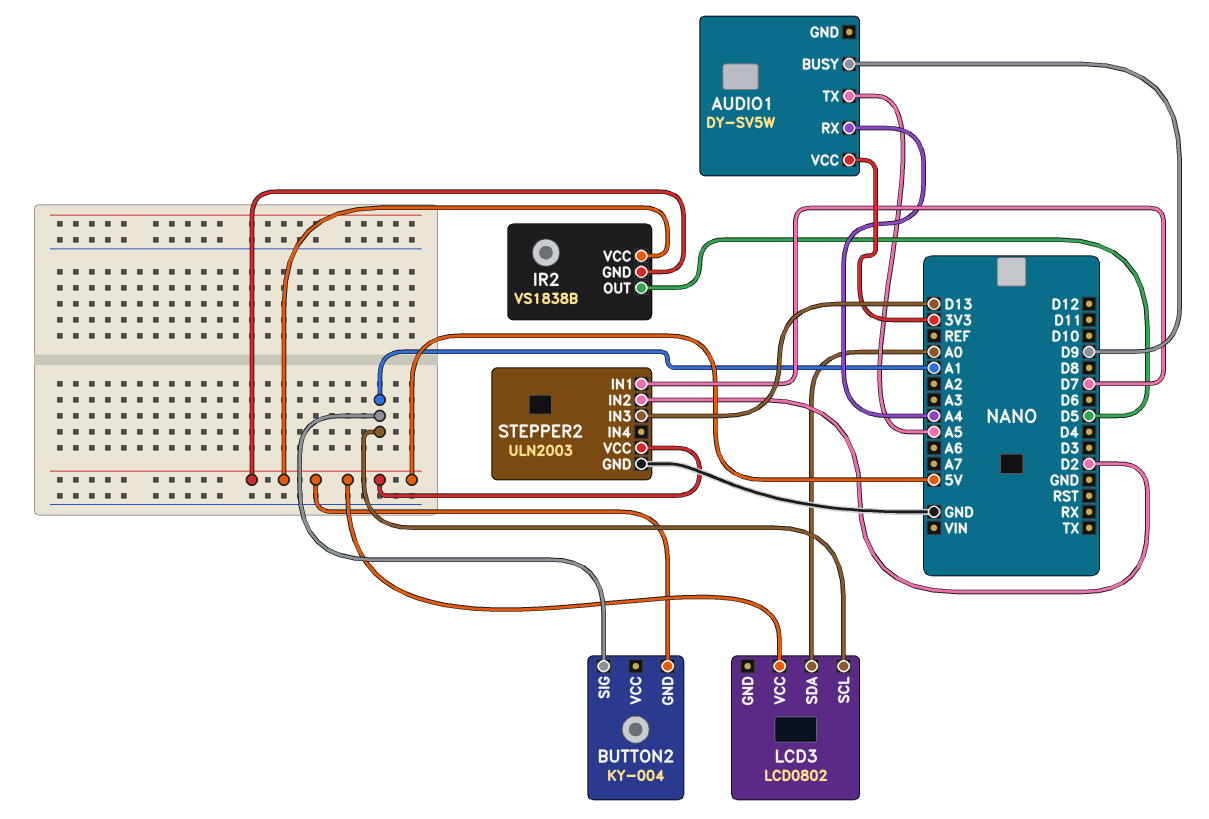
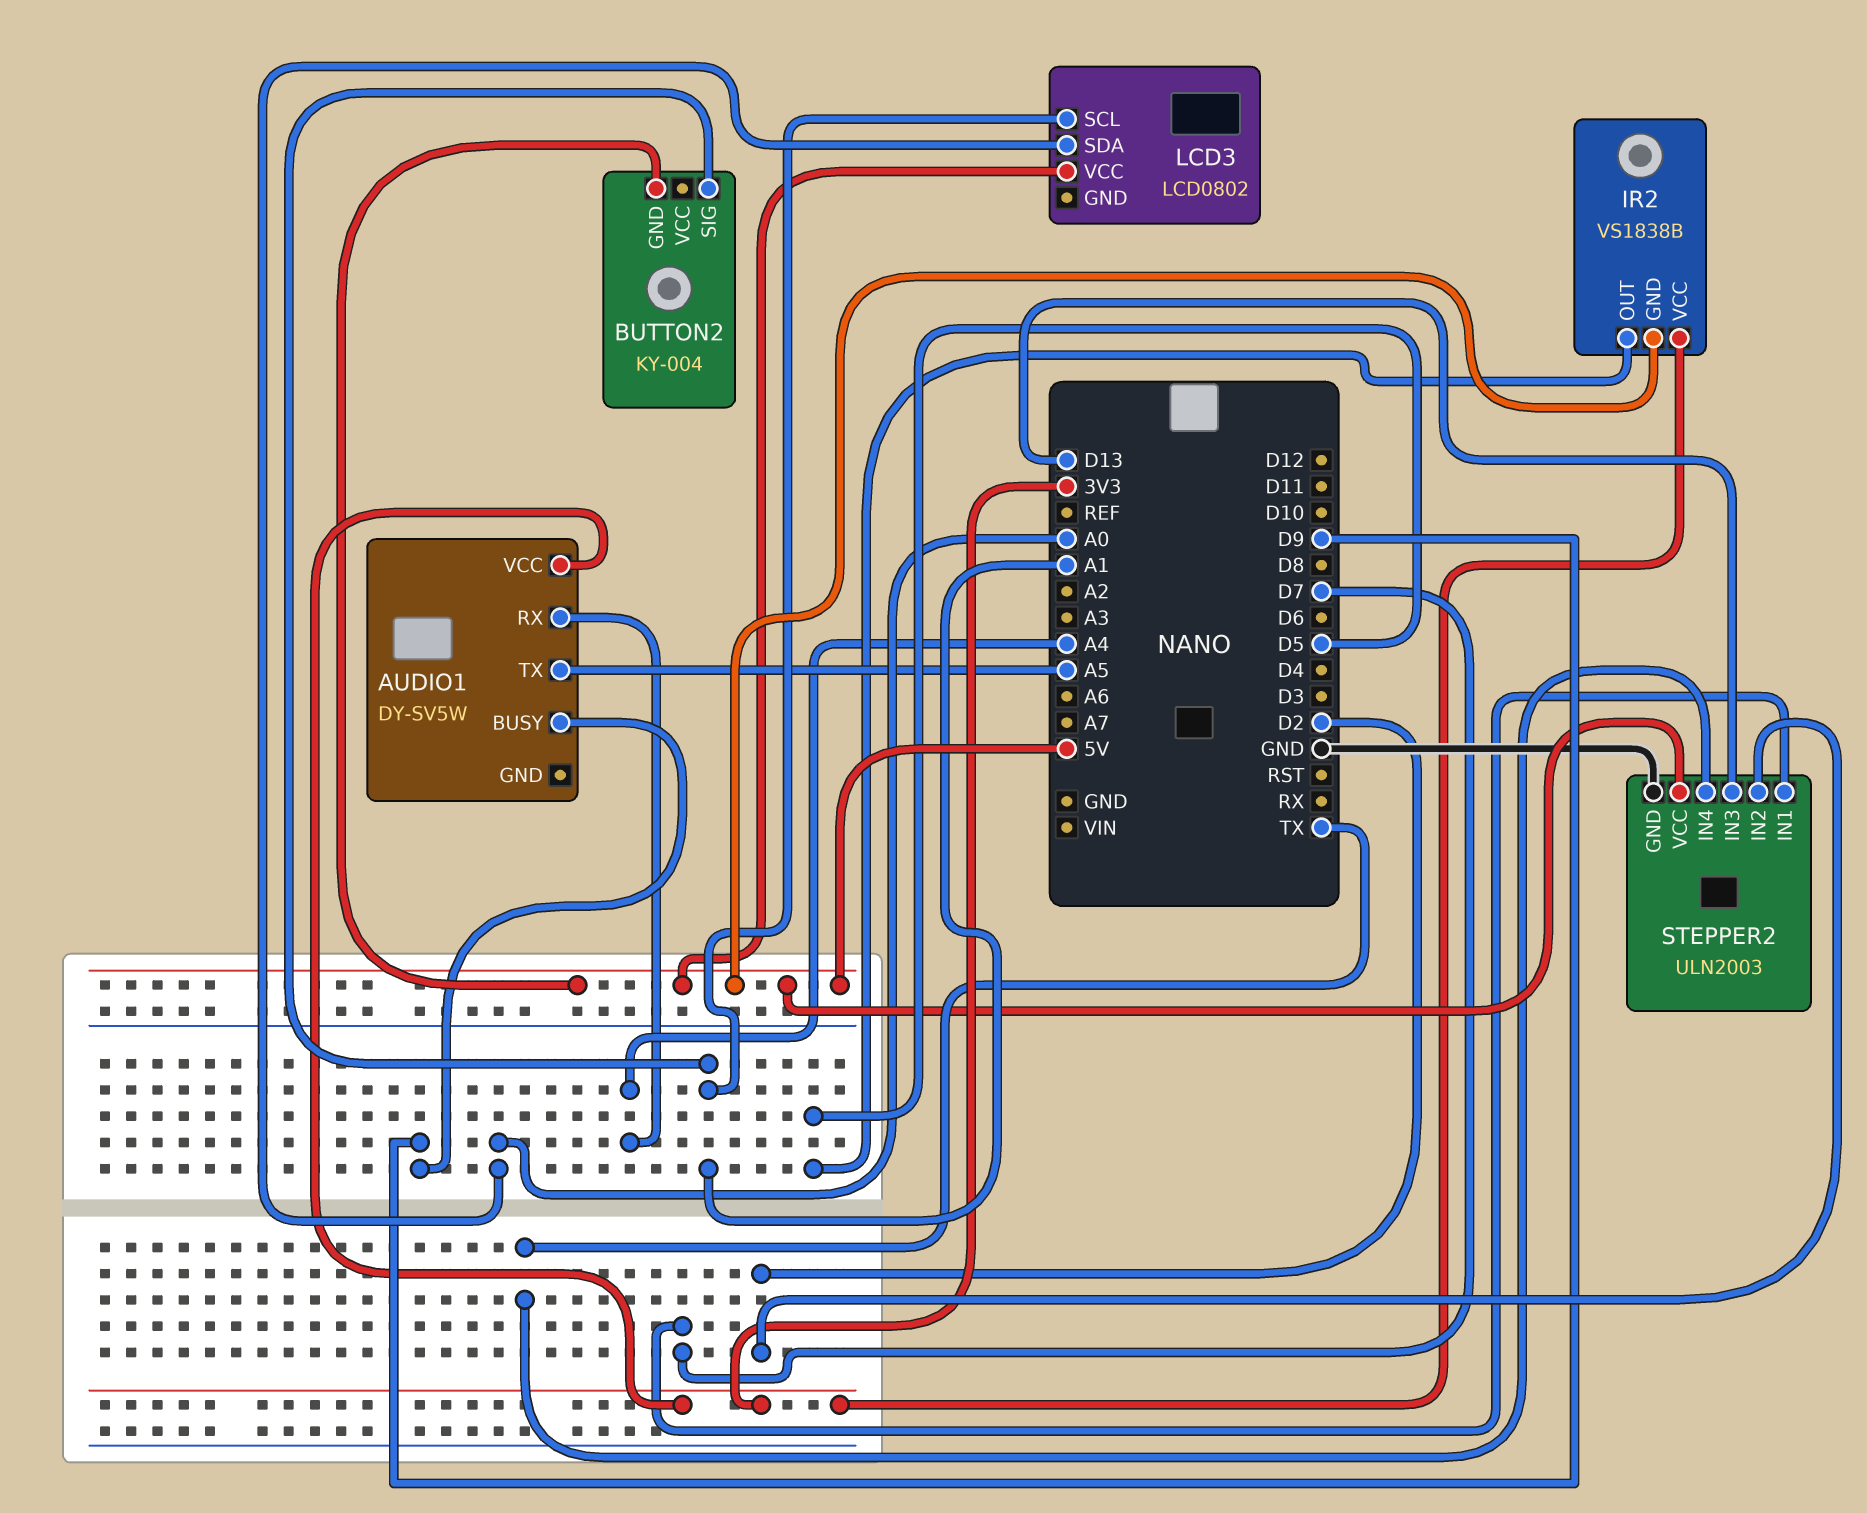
IR2 pin VCC: 5V -> 3V3
STEPPER2 pin IN4: none -> TX

